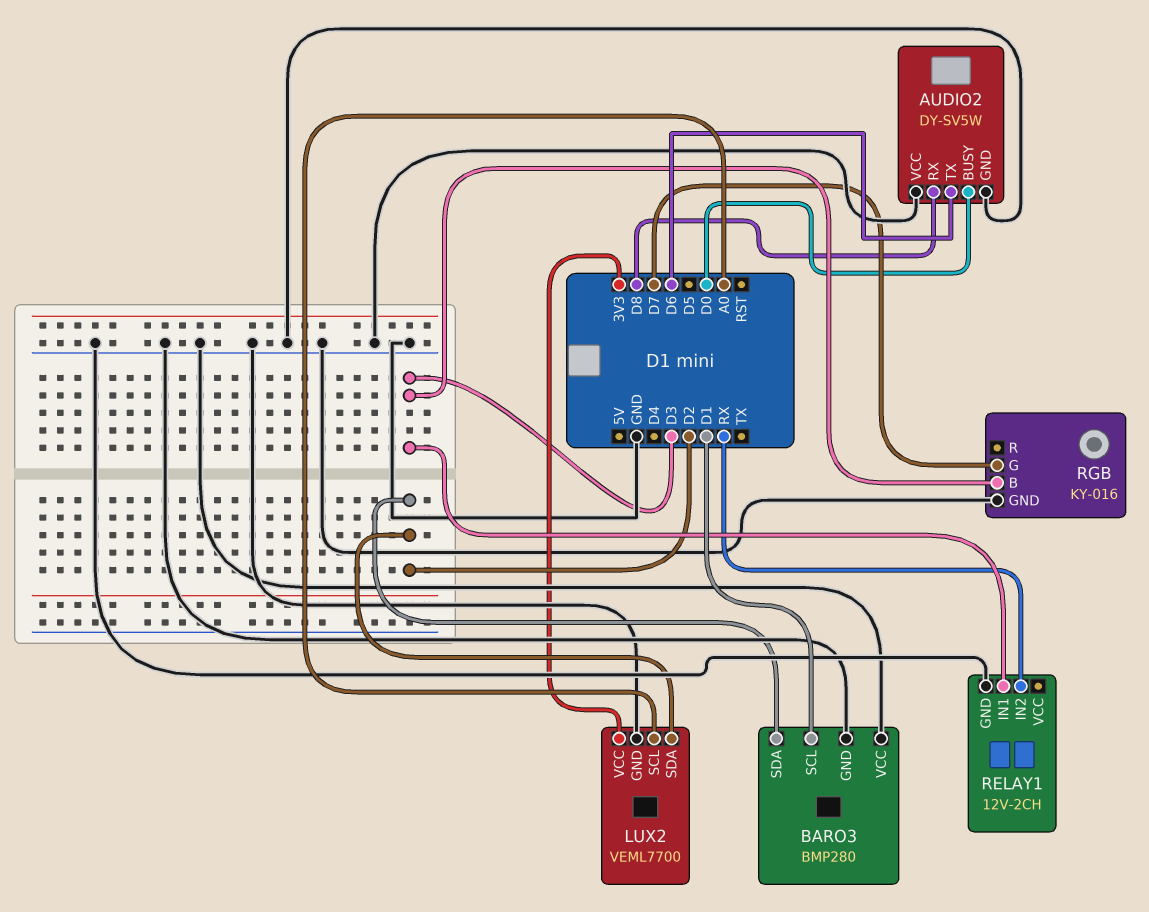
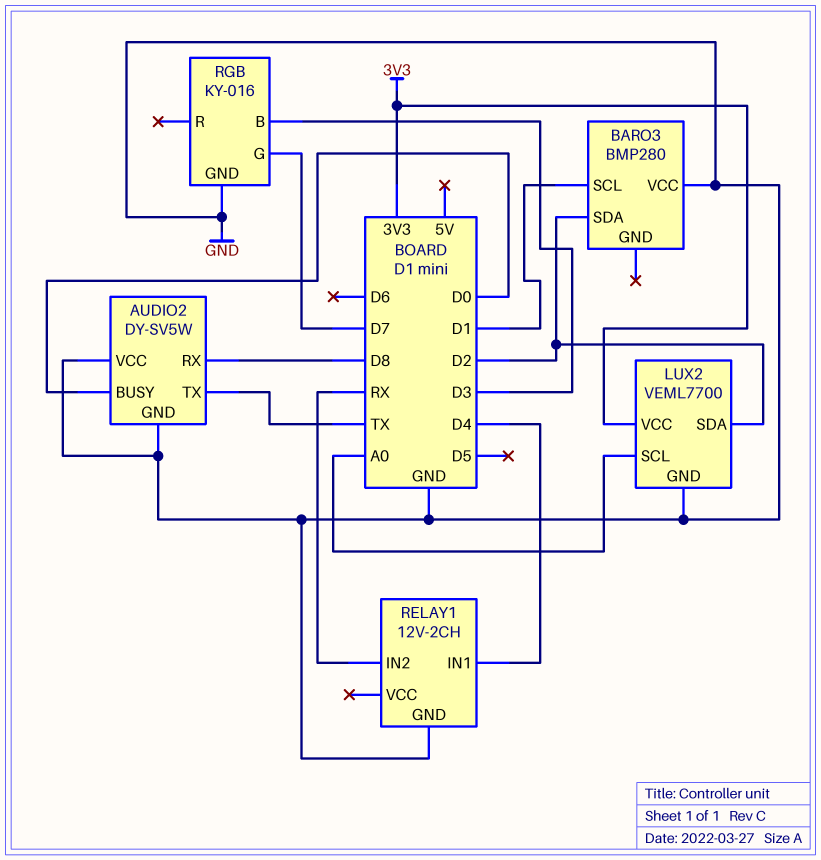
AUDIO2 pin TX: D6 -> TX
BARO3 pin GND: GND -> none
RELAY1 pin IN1: D3 -> D4

